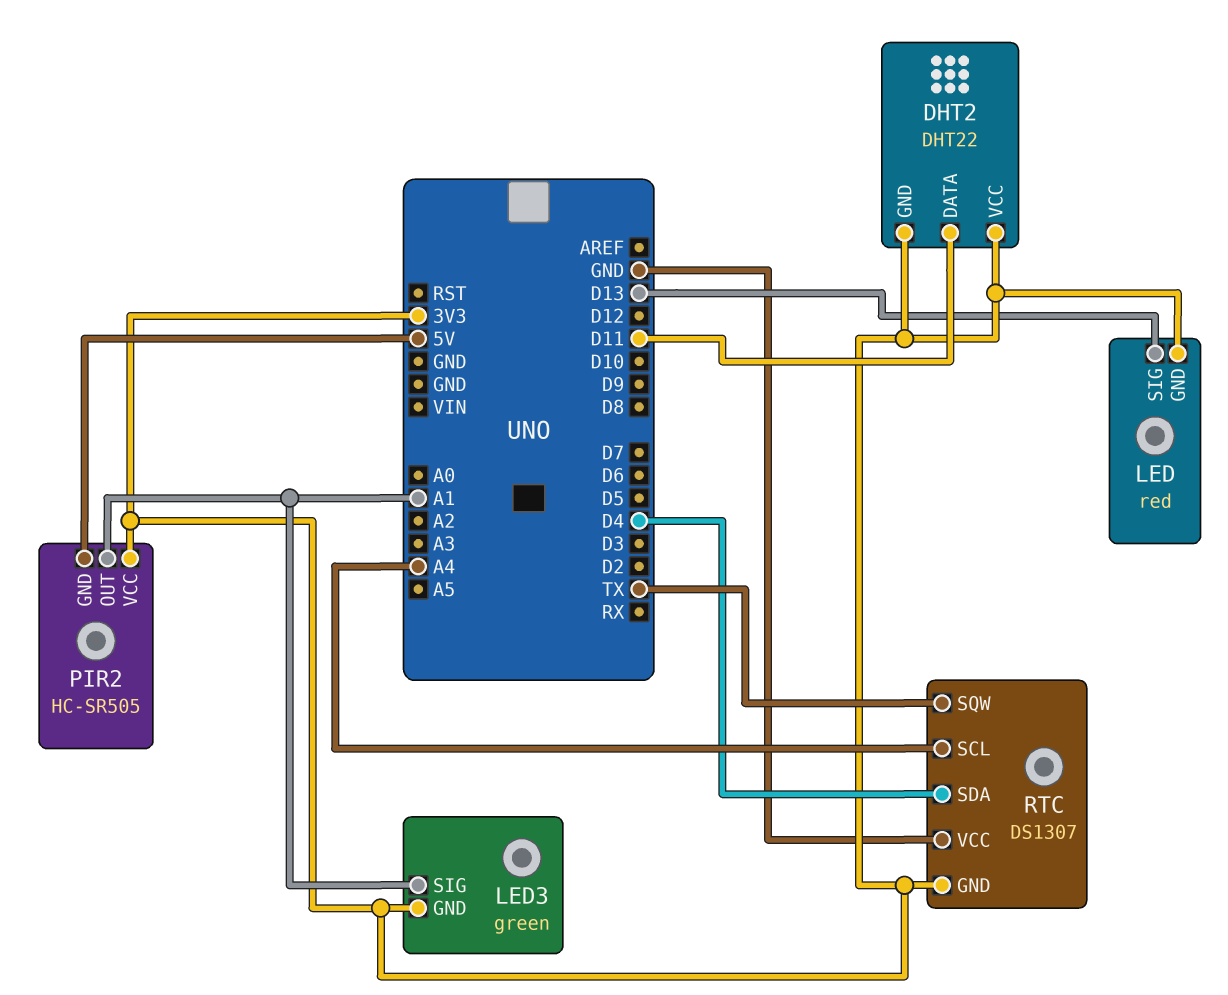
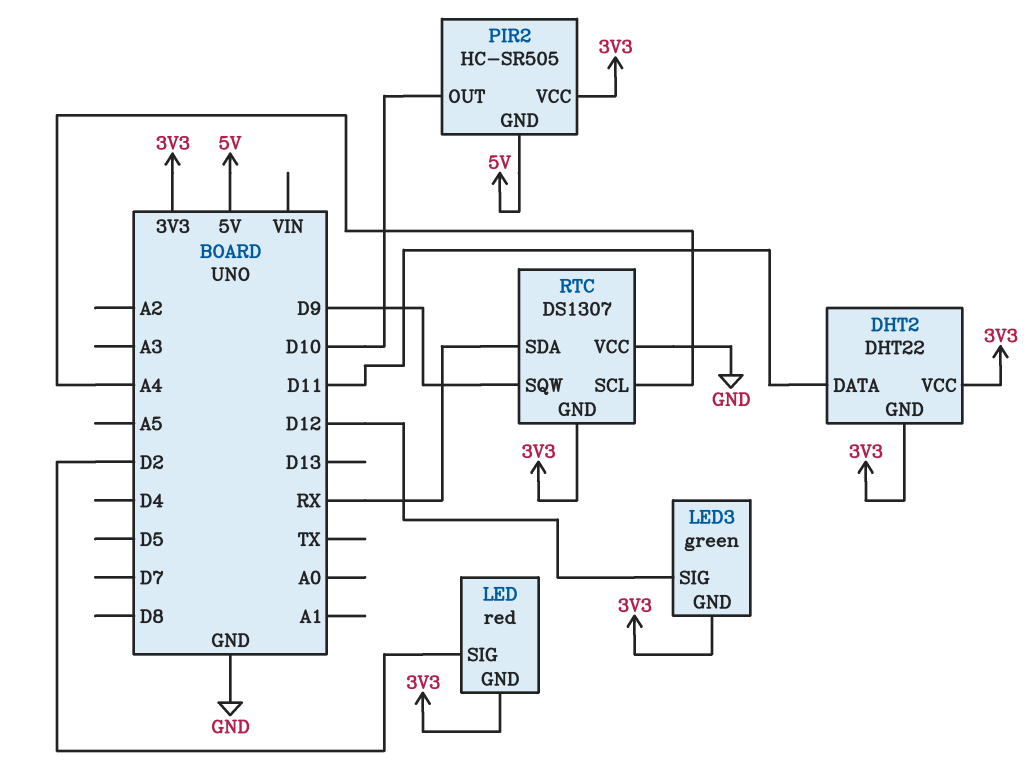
LED pin SIG: D13 -> D2
LED3 pin SIG: A1 -> D12
PIR2 pin OUT: A1 -> D10
RTC pin SDA: D4 -> RX
RTC pin SQW: TX -> D9

